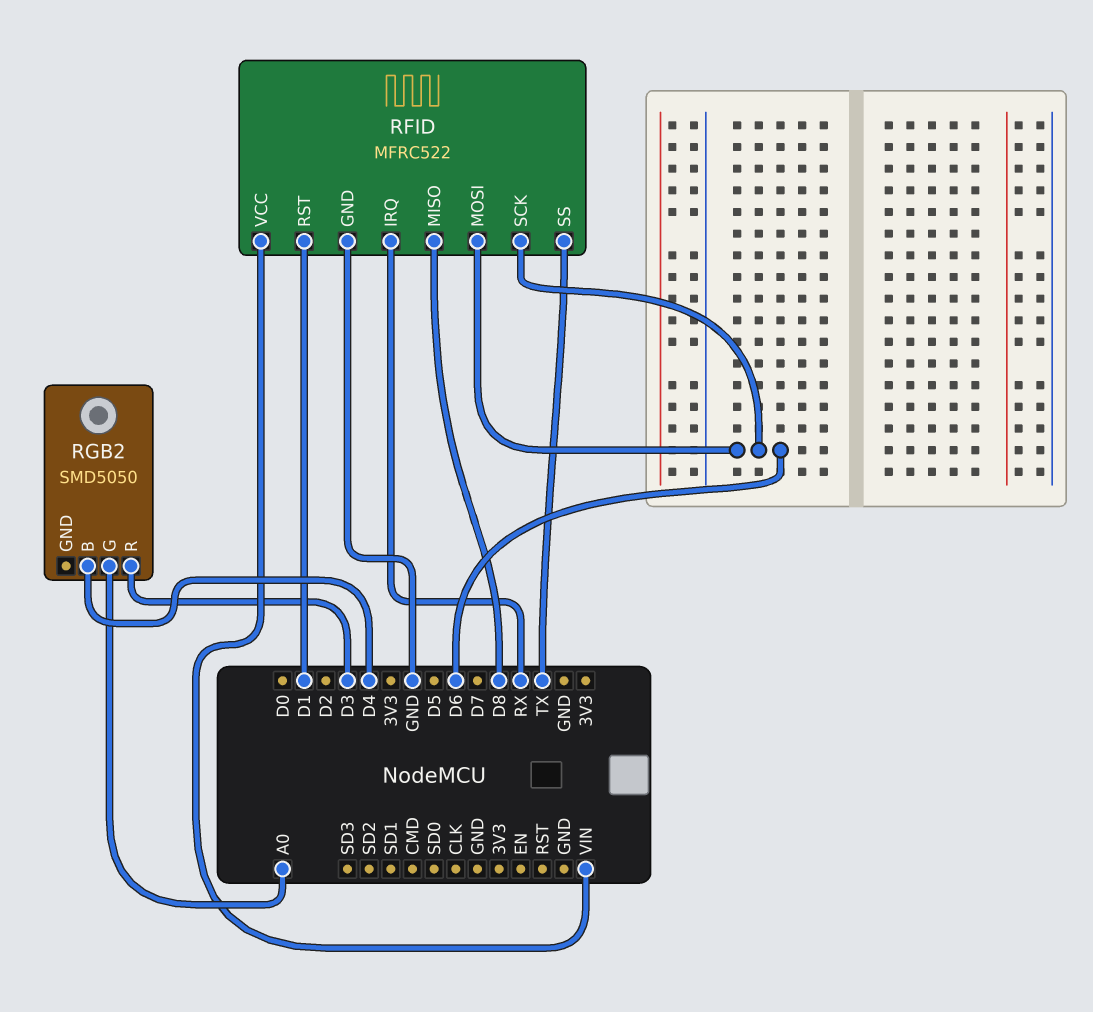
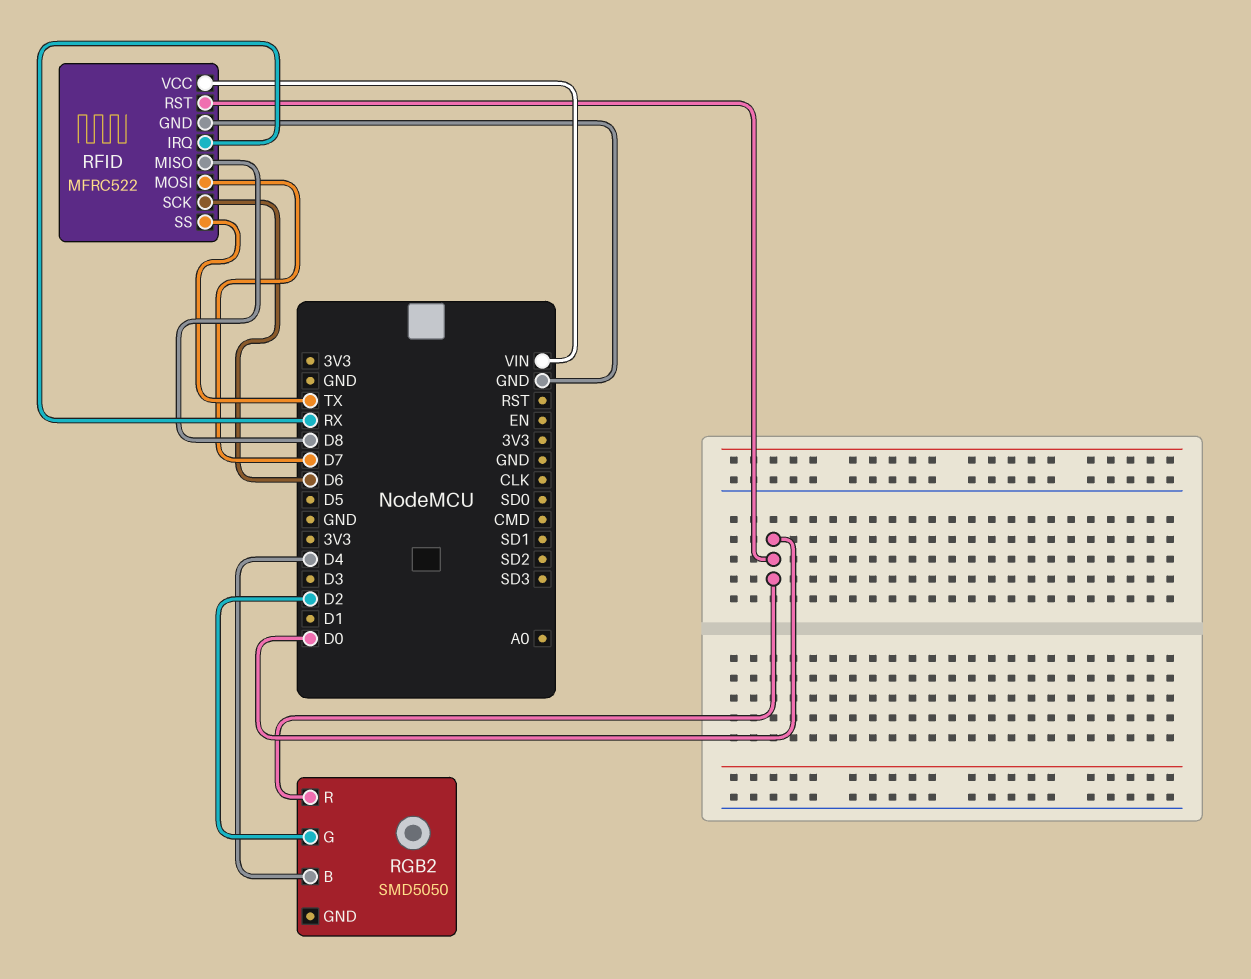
RFID pin MOSI: D6 -> D7
RFID pin RST: D1 -> D0
RGB2 pin G: A0 -> D2
RGB2 pin R: D3 -> D0

